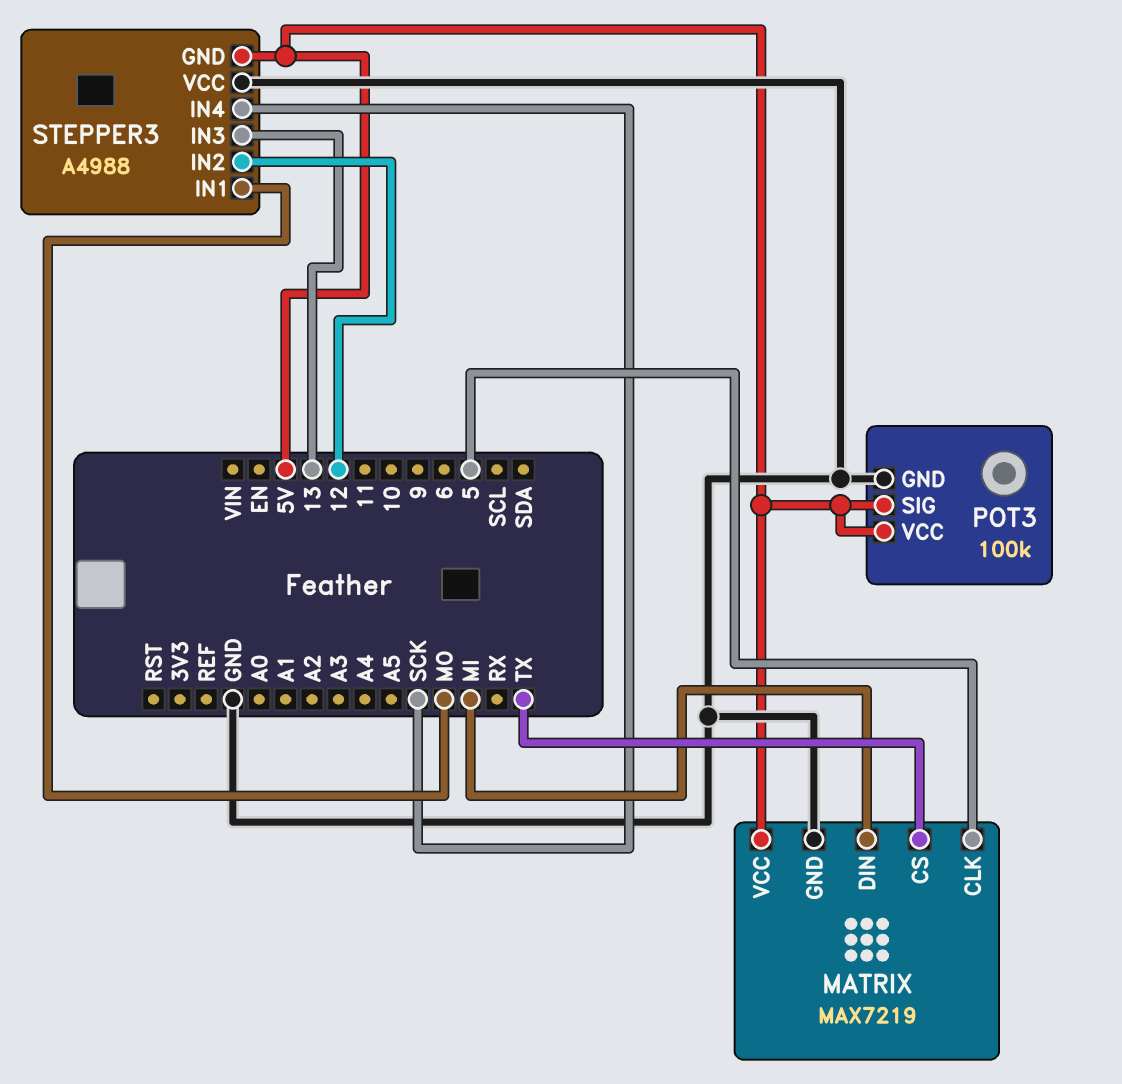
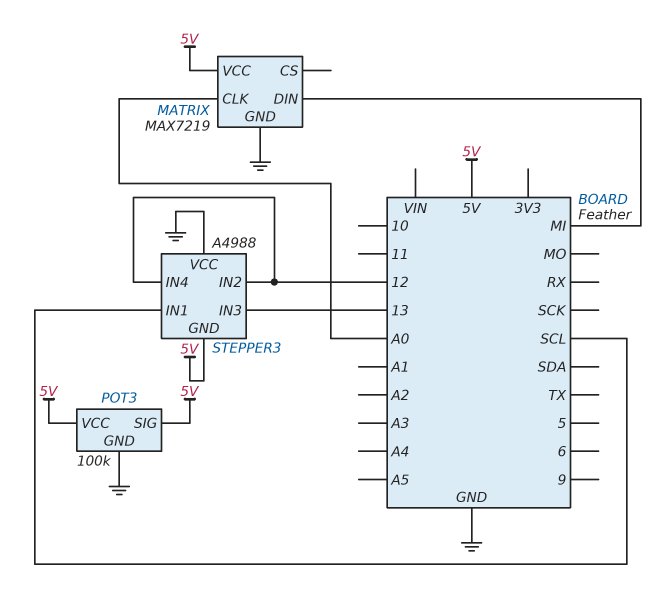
MATRIX pin CLK: 5 -> A0
MATRIX pin CS: TX -> none
STEPPER3 pin IN1: MO -> SCL
STEPPER3 pin IN4: SCK -> 12

